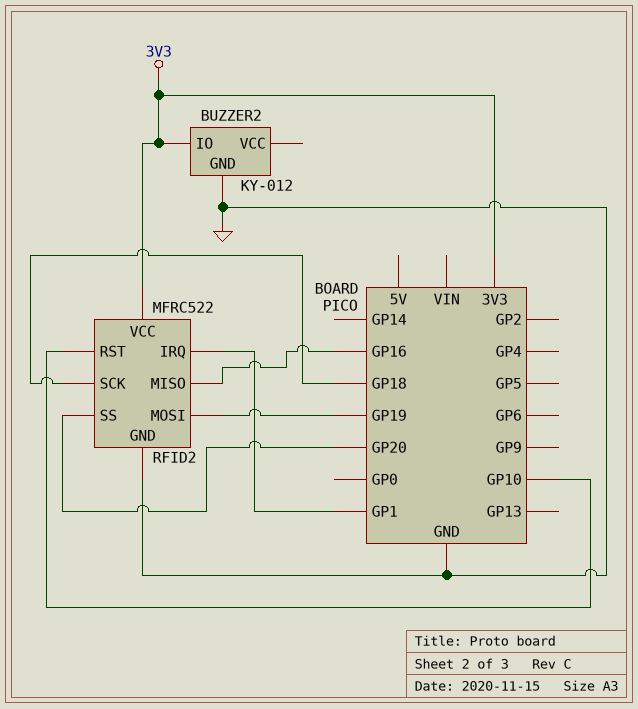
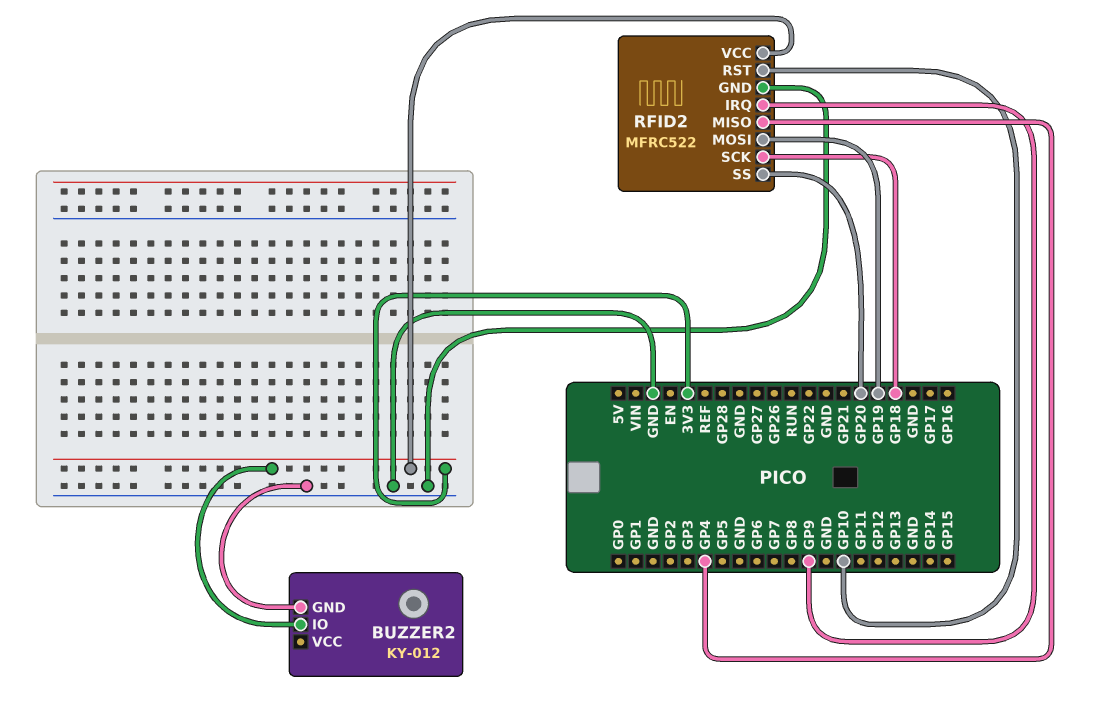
RFID2 pin IRQ: GP1 -> GP9
RFID2 pin MISO: GP16 -> GP4

